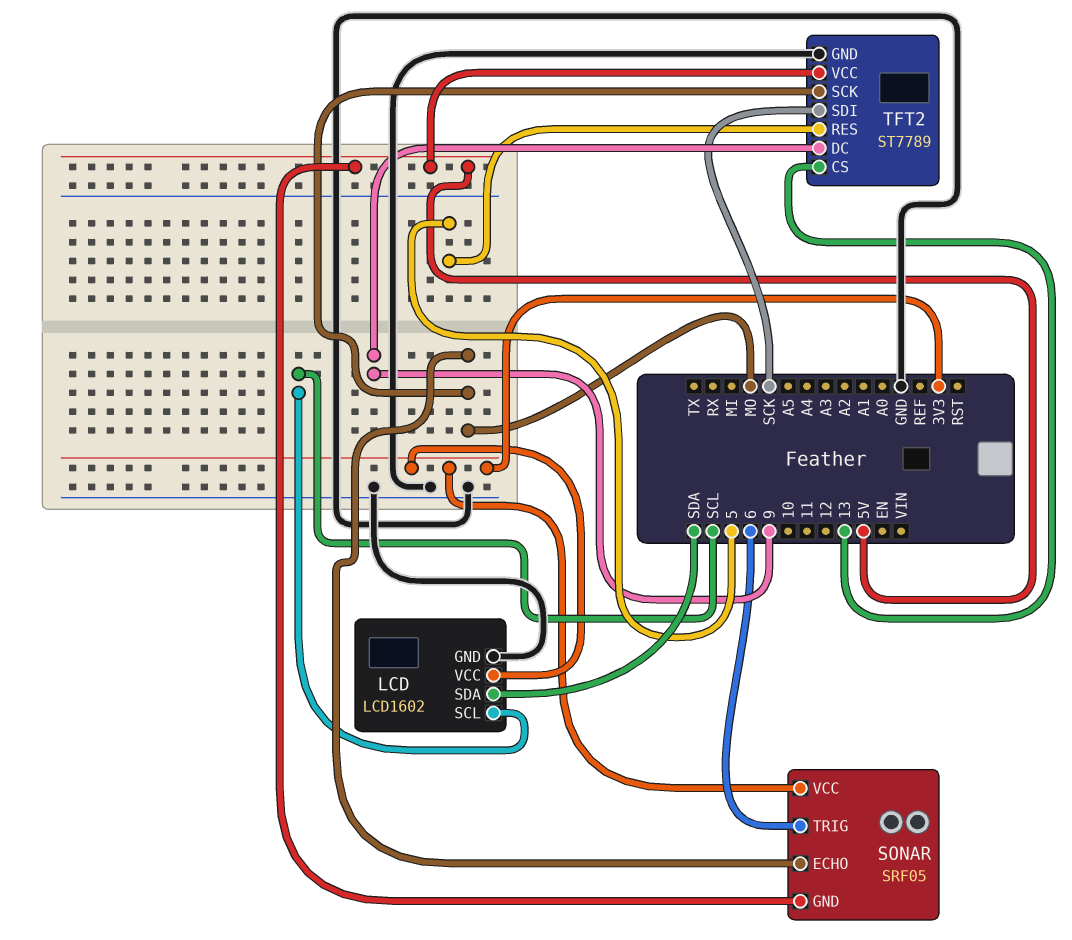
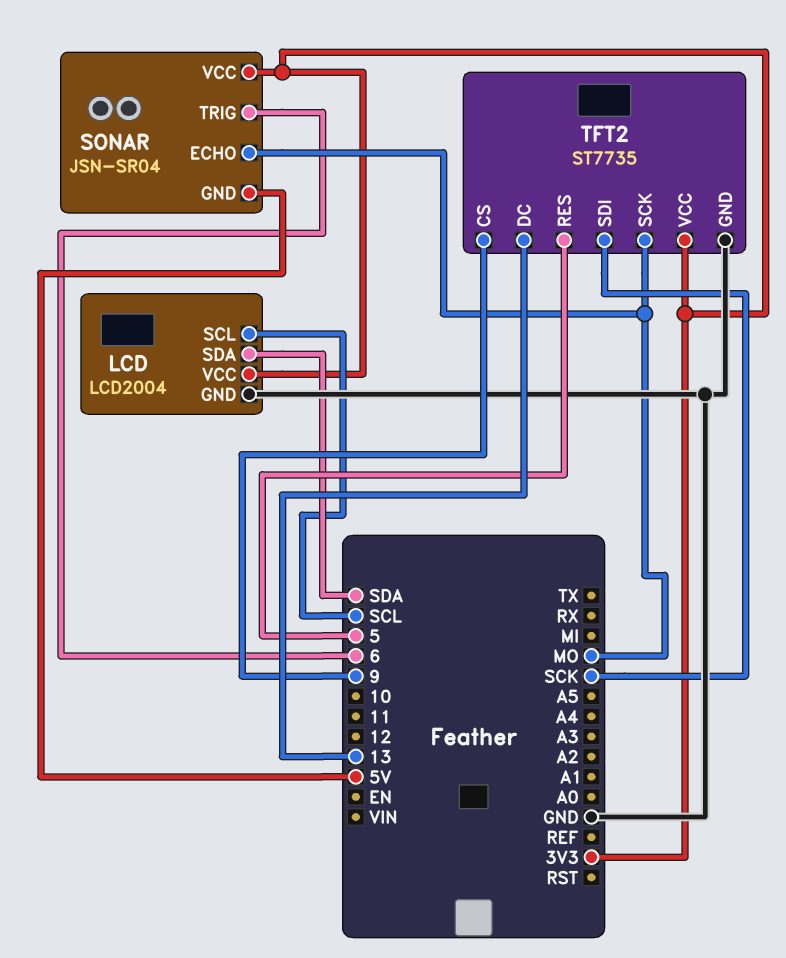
LCD: LCD1602 -> LCD2004
SONAR: SRF05 -> JSN-SR04
TFT2: ST7789 -> ST7735
TFT2 pin CS: 13 -> 9
TFT2 pin DC: 9 -> 13
TFT2 pin VCC: 5V -> 3V3

